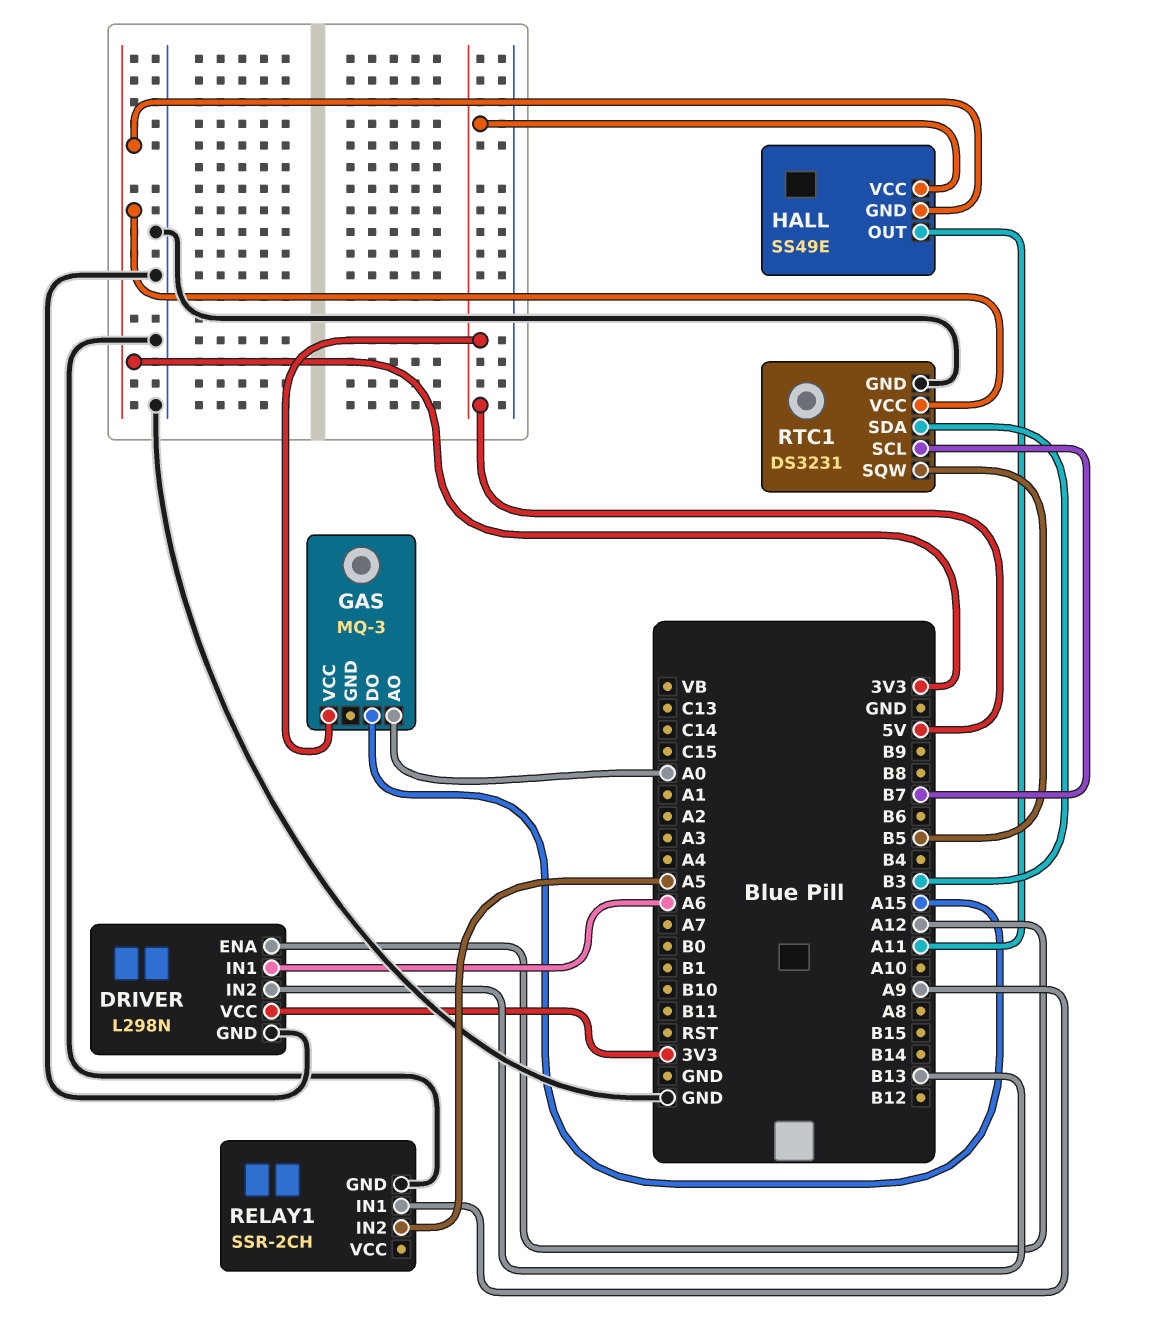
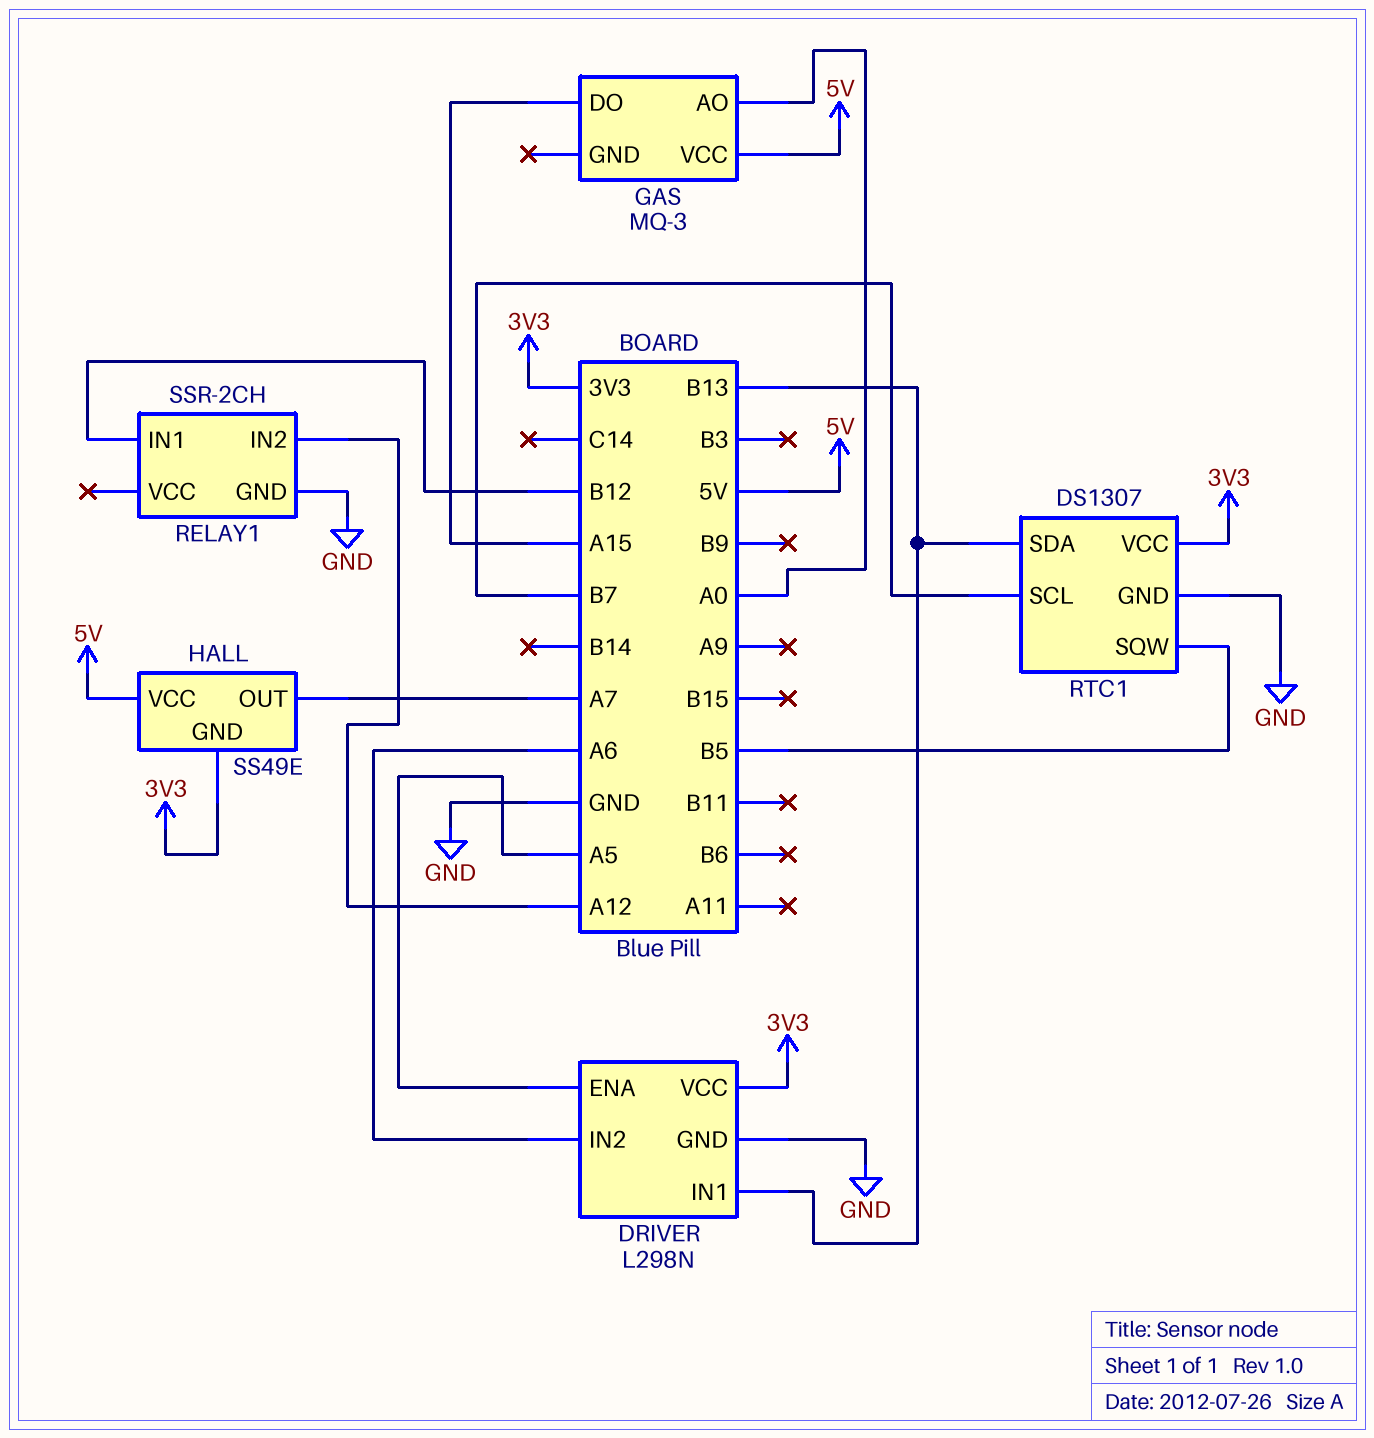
DRIVER pin ENA: A12 -> A5
DRIVER pin IN1: A6 -> B13
DRIVER pin IN2: B13 -> A6
HALL pin OUT: A11 -> A7
RELAY1 pin IN1: A9 -> B12
RELAY1 pin IN2: A5 -> A12
RTC1: DS3231 -> DS1307
RTC1 pin SDA: B3 -> B13

